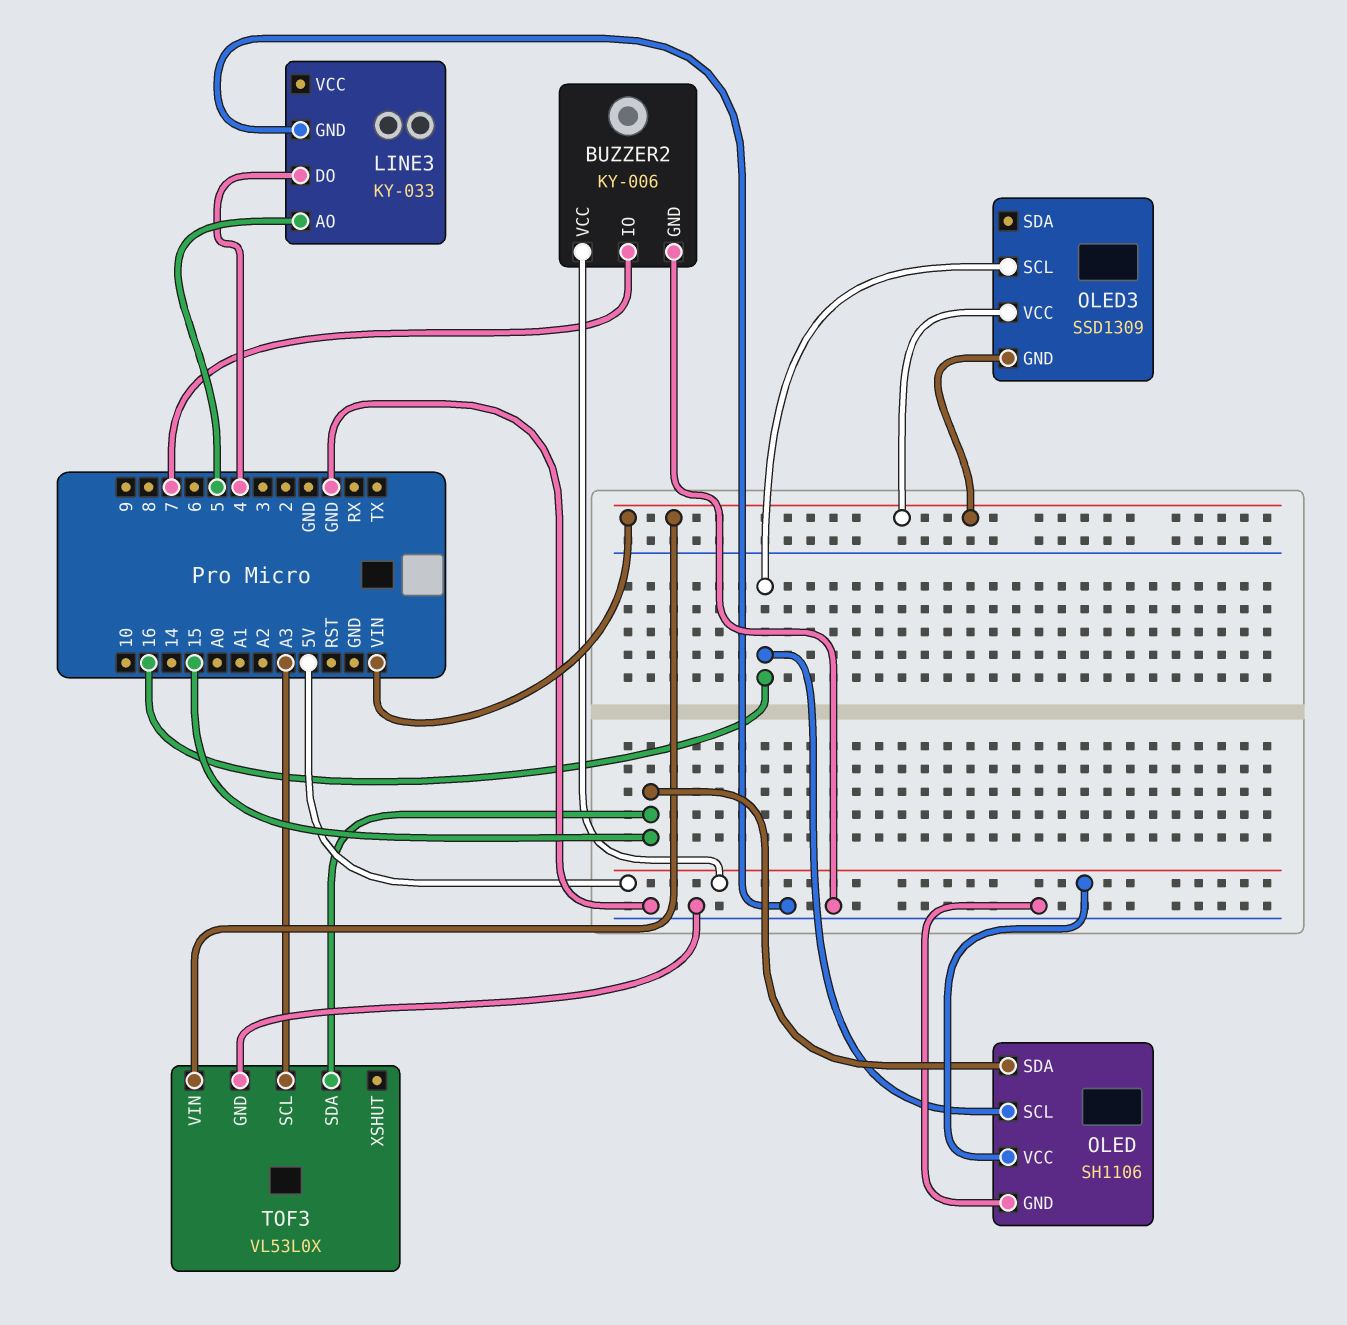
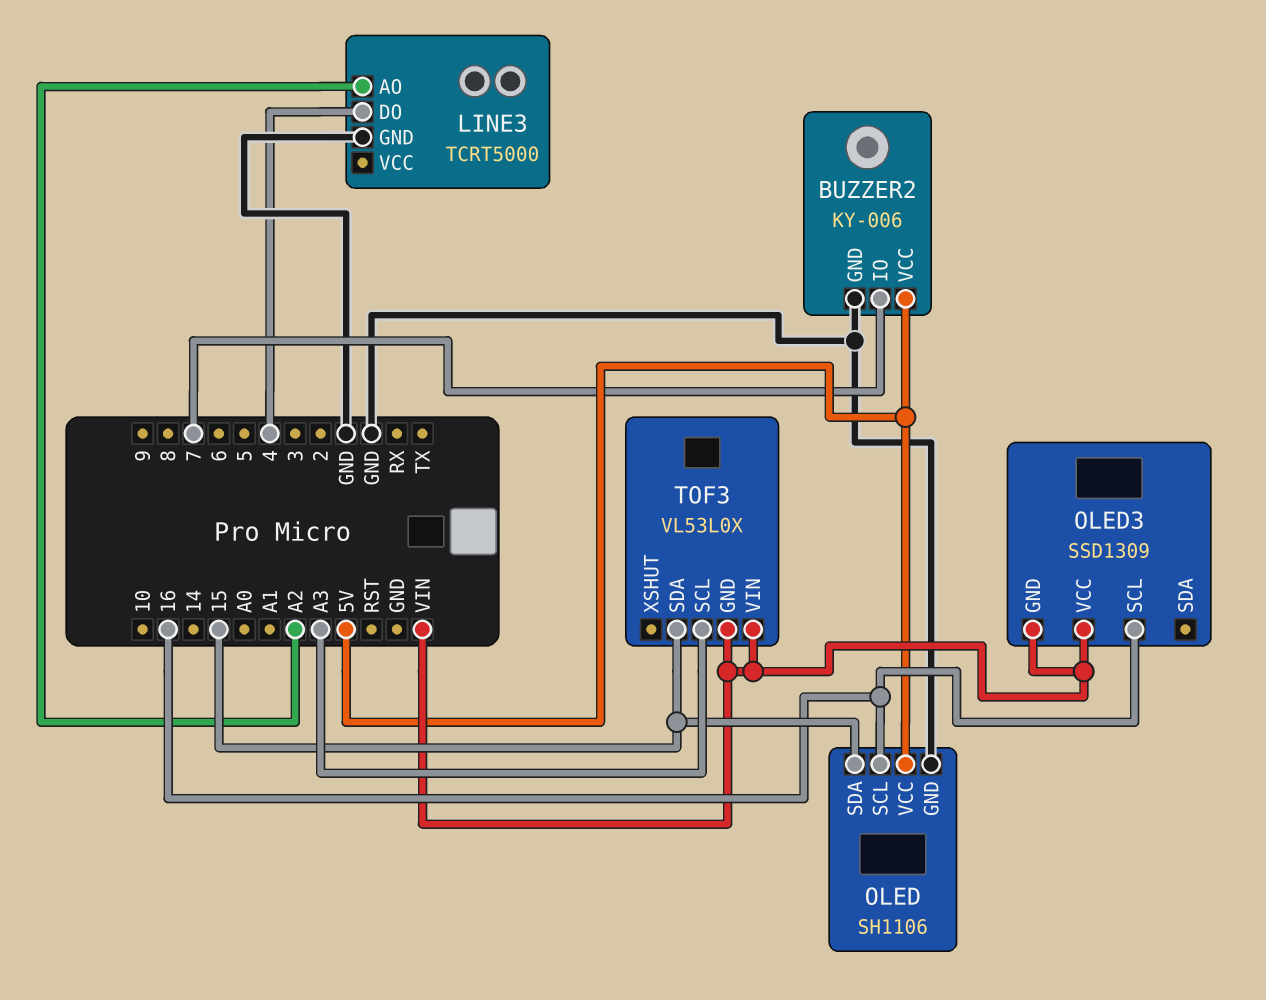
LINE3: KY-033 -> TCRT5000
LINE3 pin AO: 5 -> A2
TOF3 pin GND: GND -> VIN

